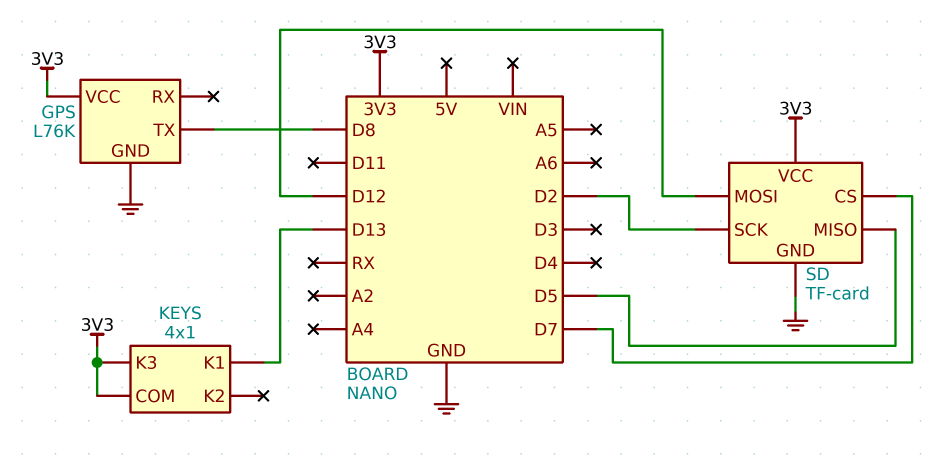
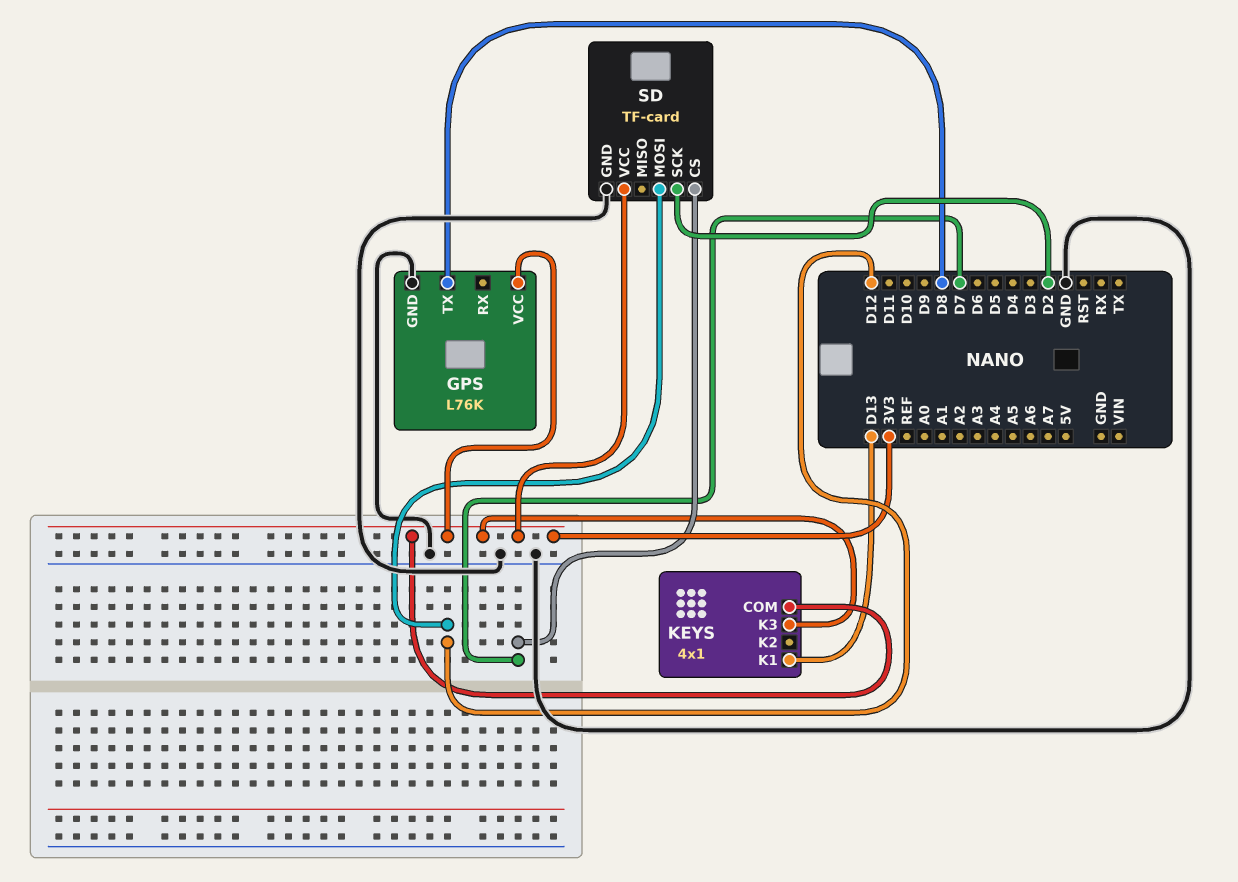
SD pin MISO: D5 -> none

